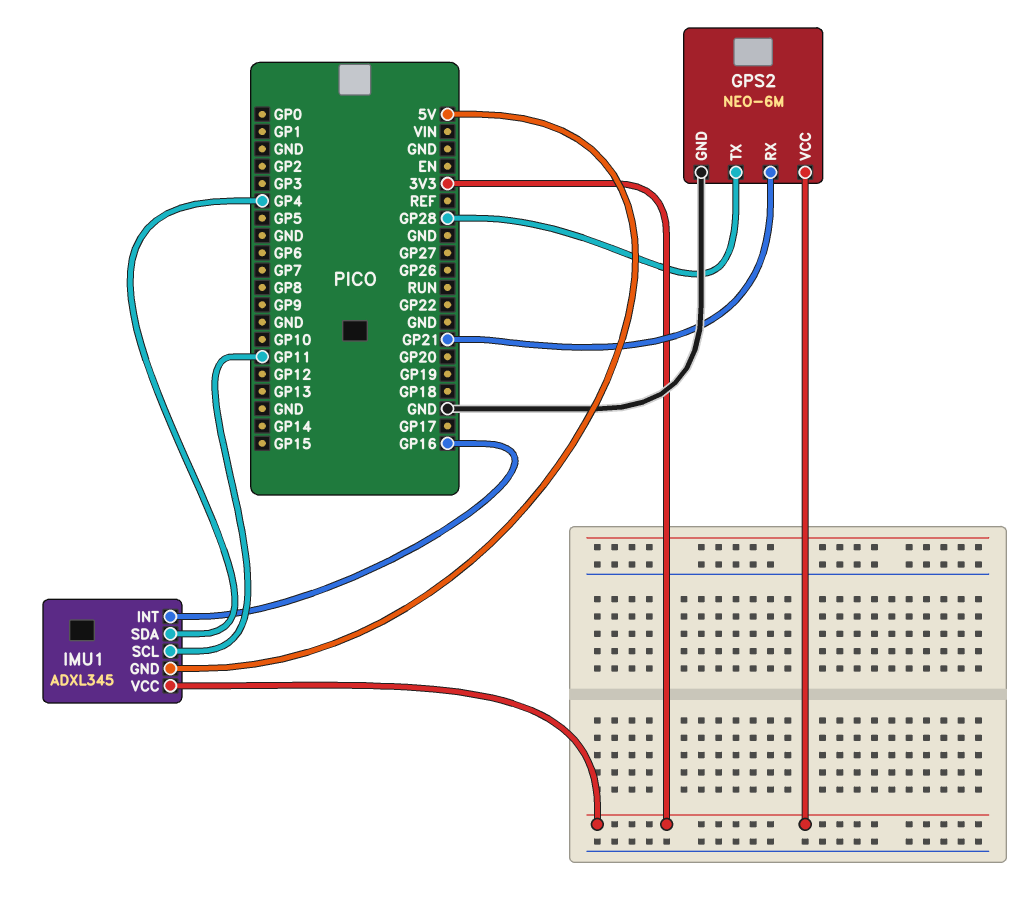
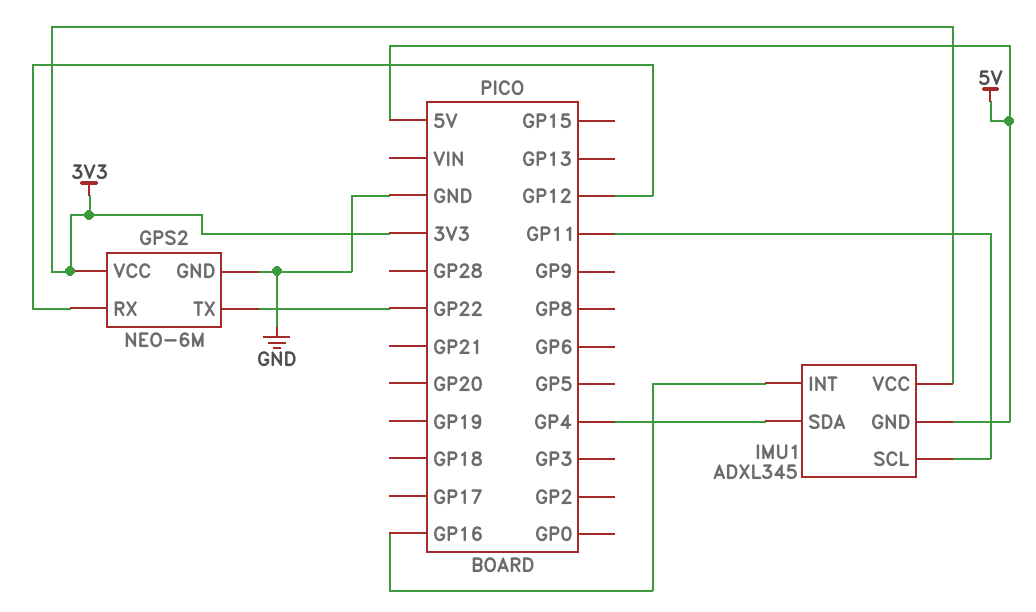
GPS2 pin RX: GP21 -> GP12
GPS2 pin TX: GP28 -> GP22

